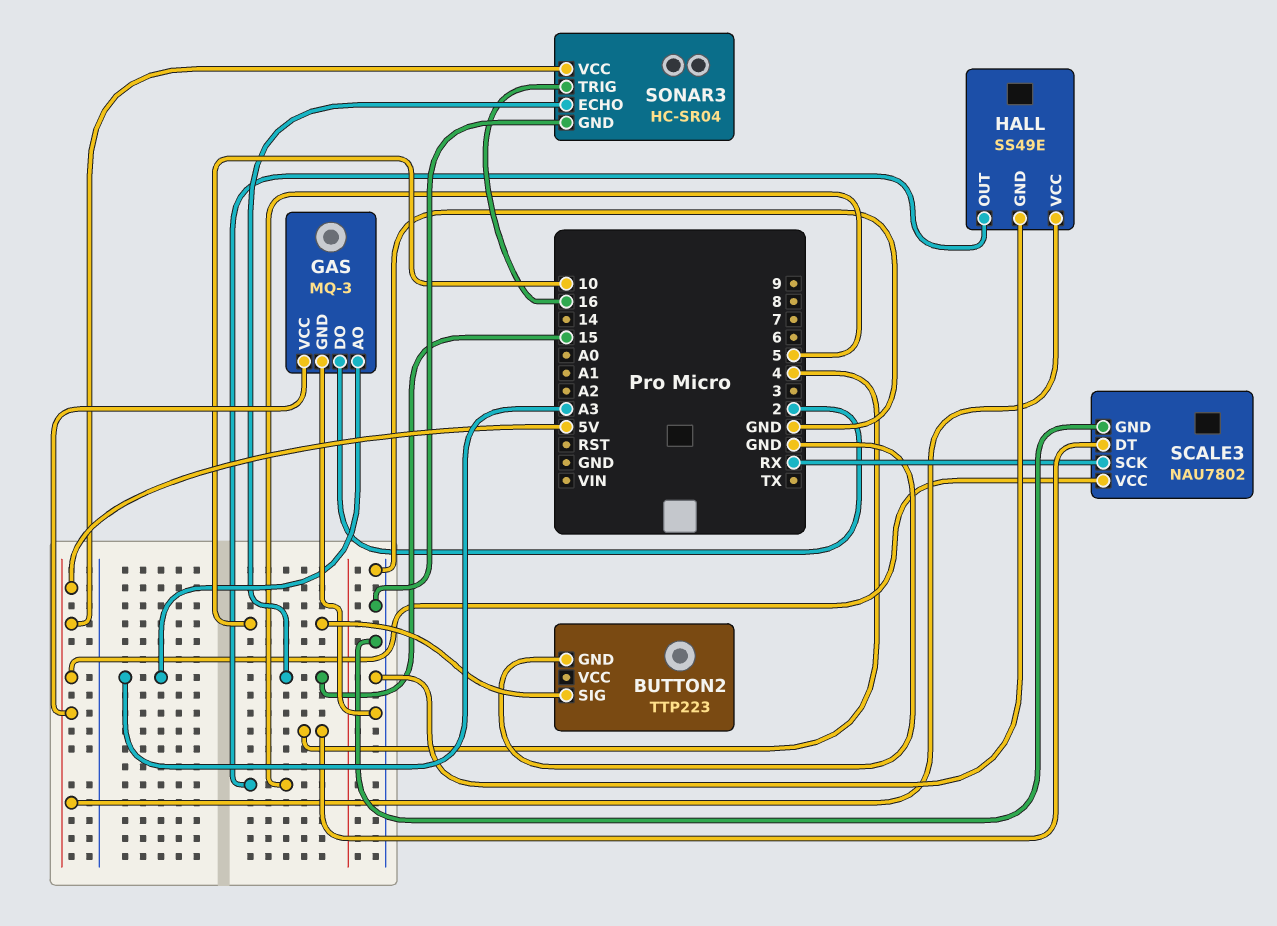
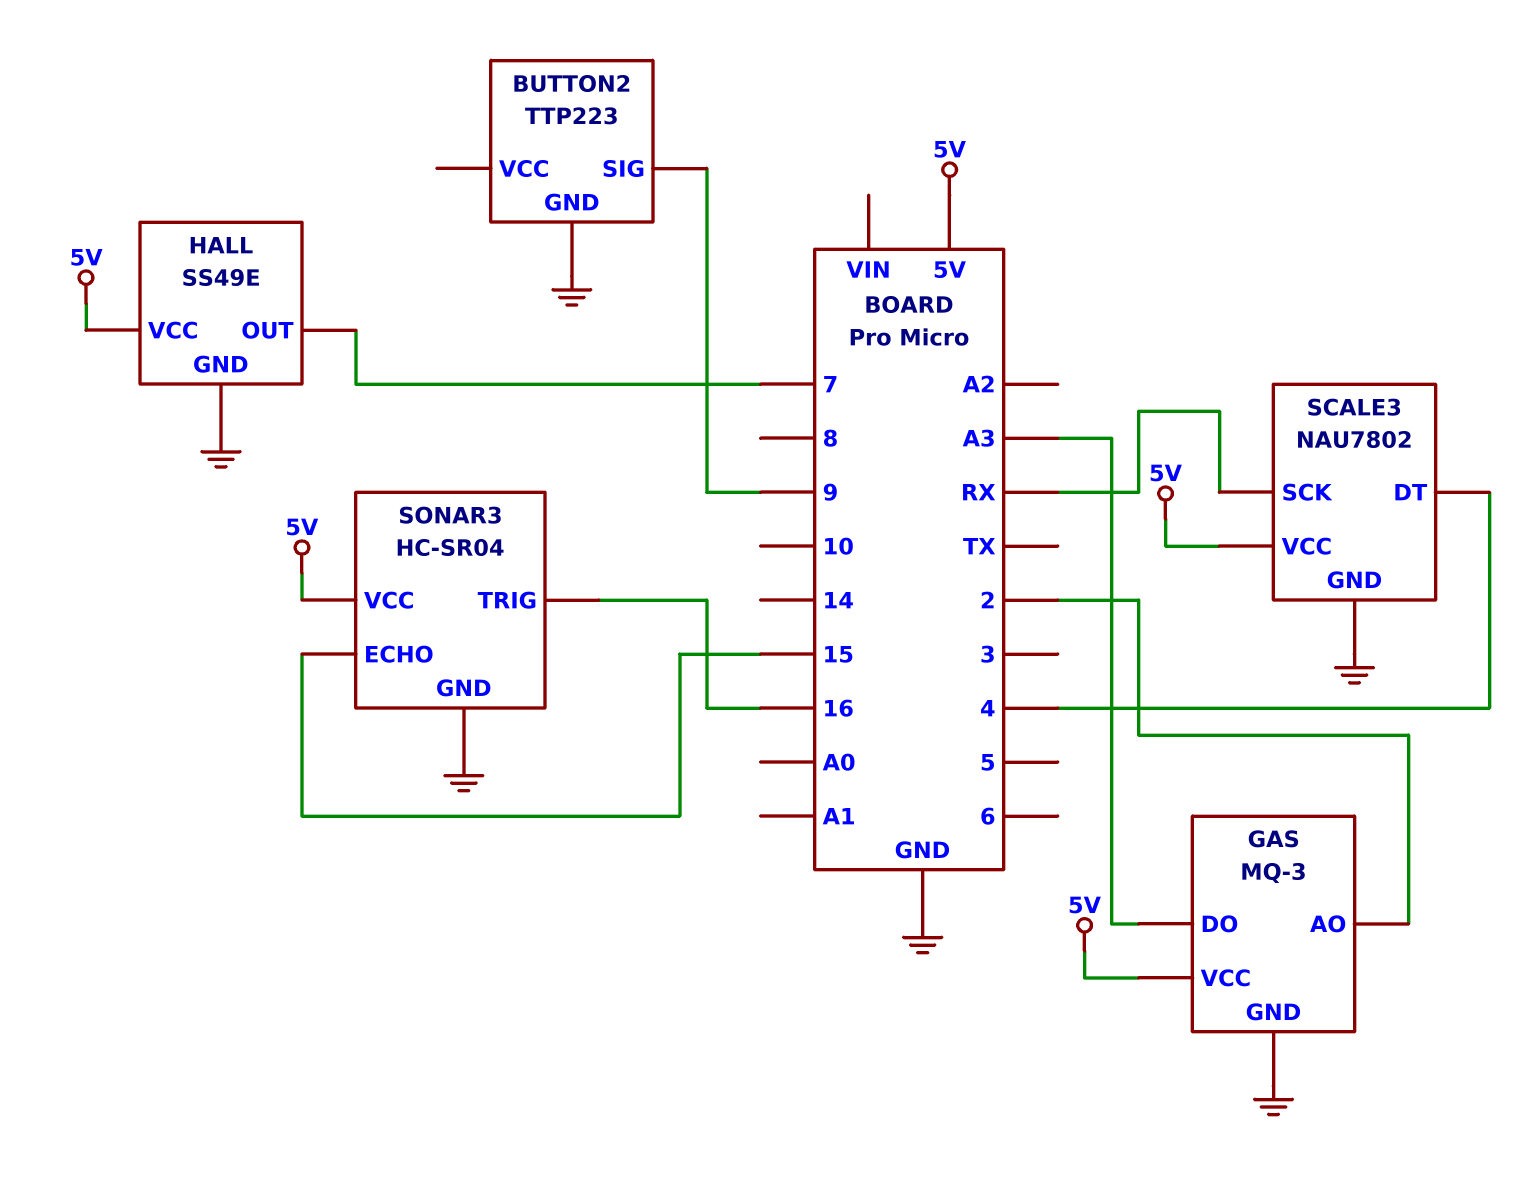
BUTTON2 pin SIG: 10 -> 9
GAS pin AO: A3 -> 2
GAS pin DO: 2 -> A3
HALL pin OUT: 5 -> 7

